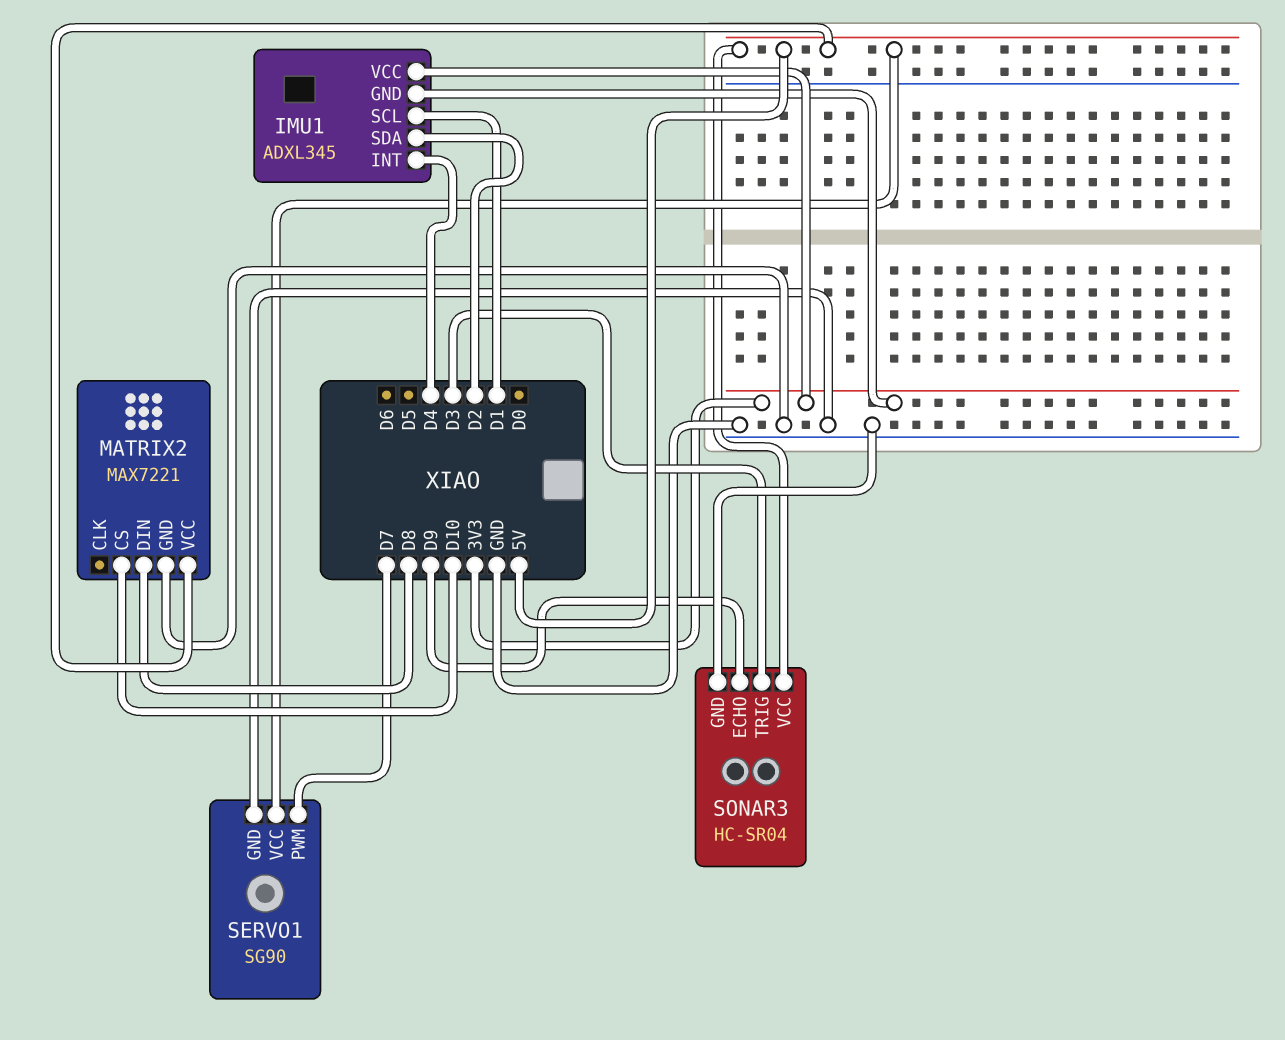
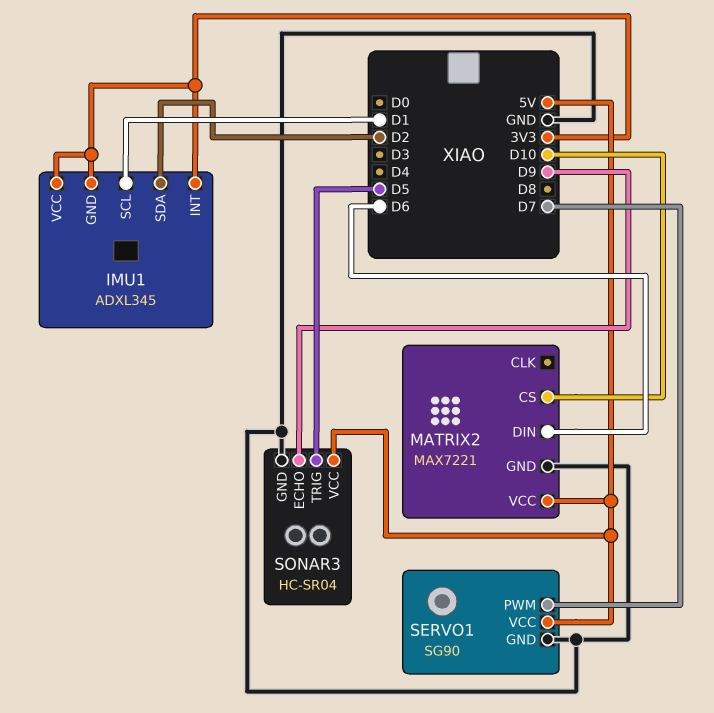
IMU1 pin INT: D4 -> 3V3
MATRIX2 pin DIN: D8 -> D6
SONAR3 pin TRIG: D3 -> D5

